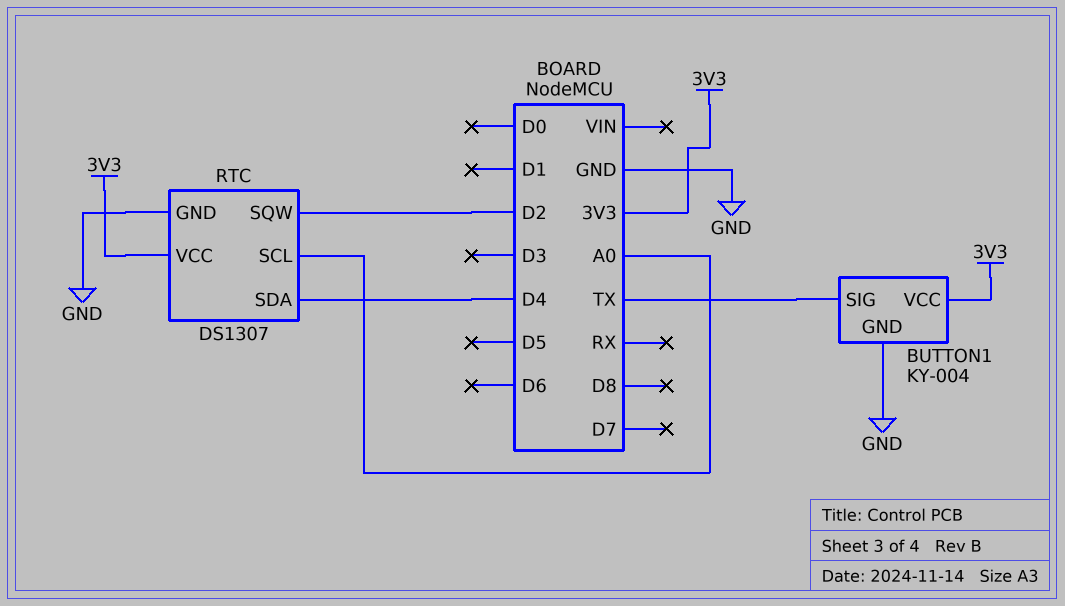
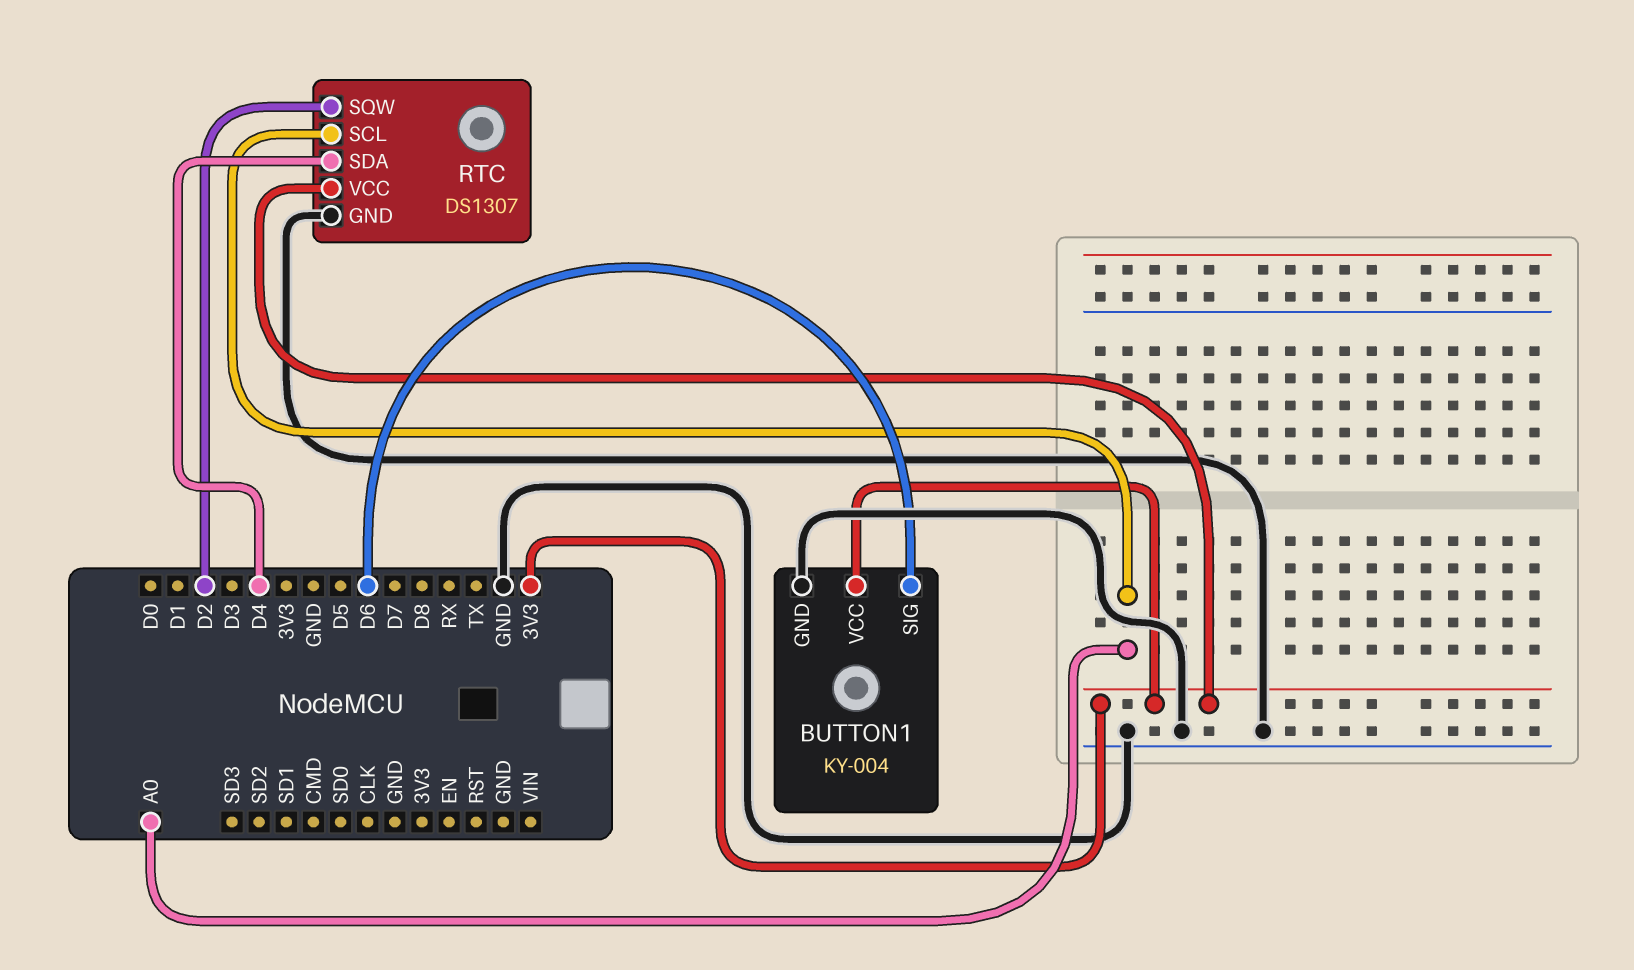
BUTTON1 pin SIG: TX -> D6

